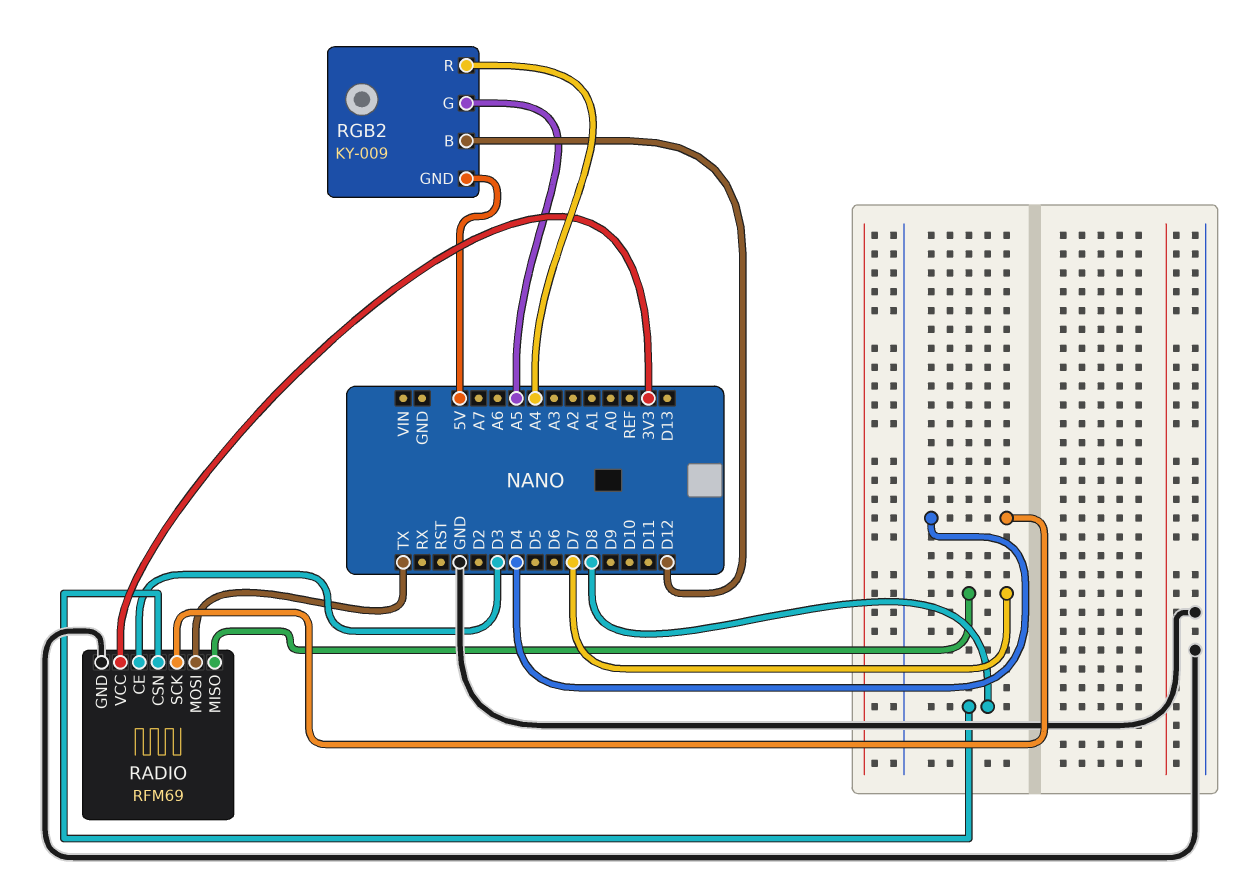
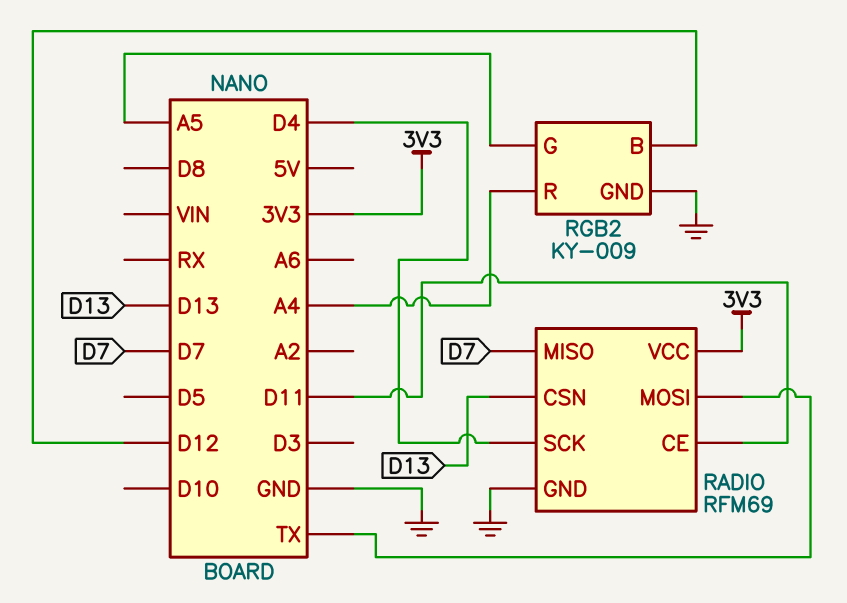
RADIO pin CE: D3 -> D11
RADIO pin CSN: D8 -> D13
RGB2 pin GND: 5V -> GND

